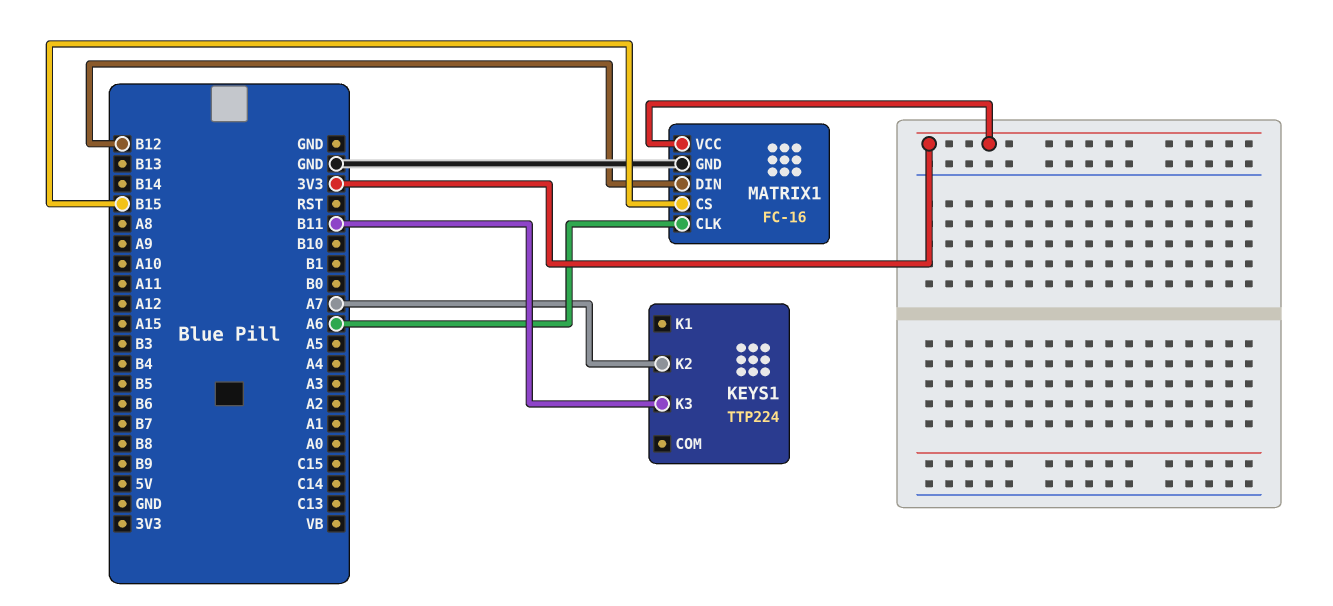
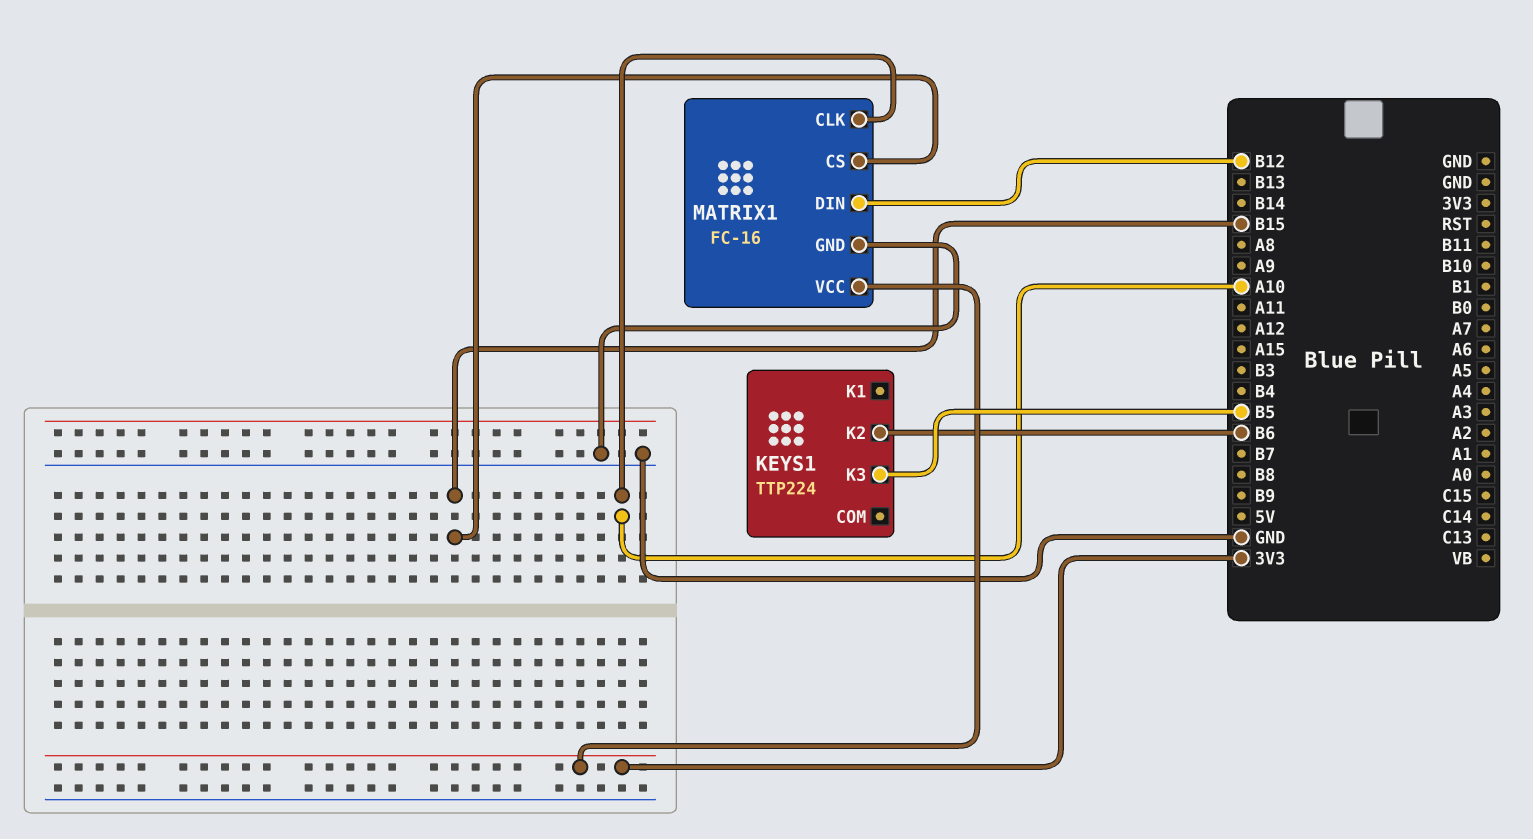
KEYS1 pin K2: A7 -> B6
KEYS1 pin K3: B11 -> B5
MATRIX1 pin CLK: A6 -> A10

